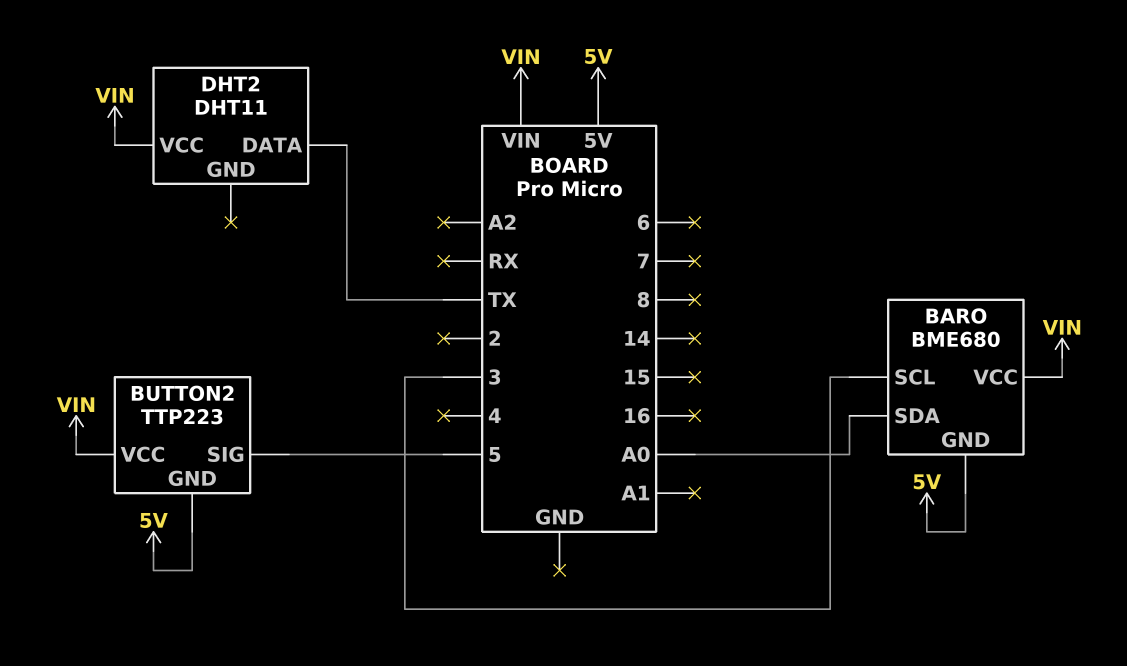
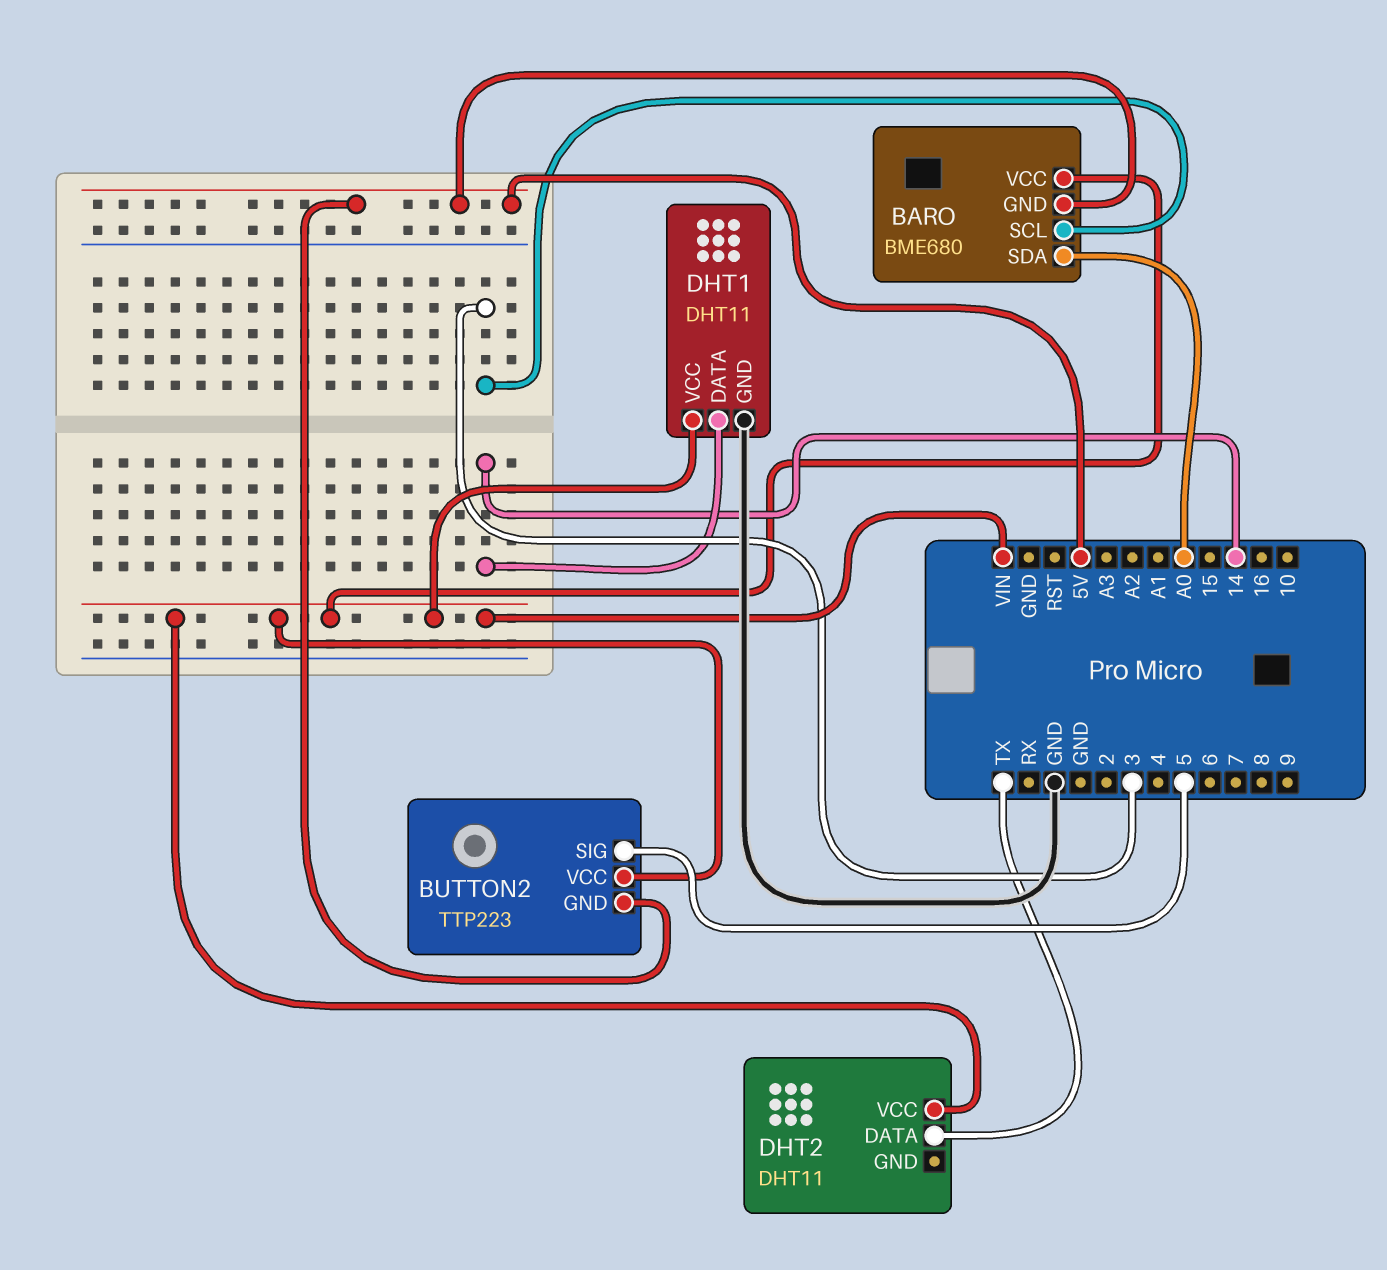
DHT1: none -> DHT11
DHT1 pin DATA: none -> 14
DHT1 pin GND: none -> GND
DHT1 pin VCC: none -> VIN

